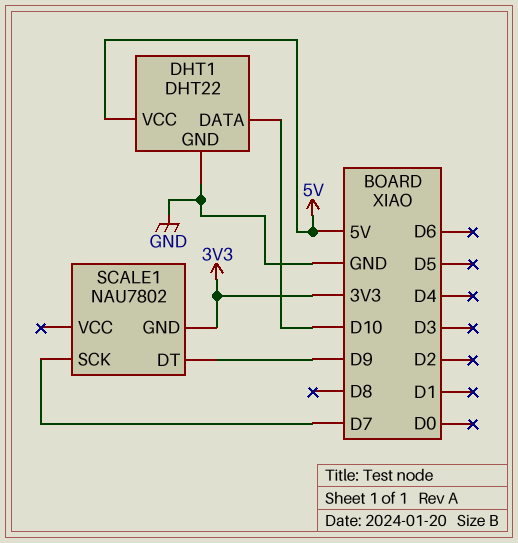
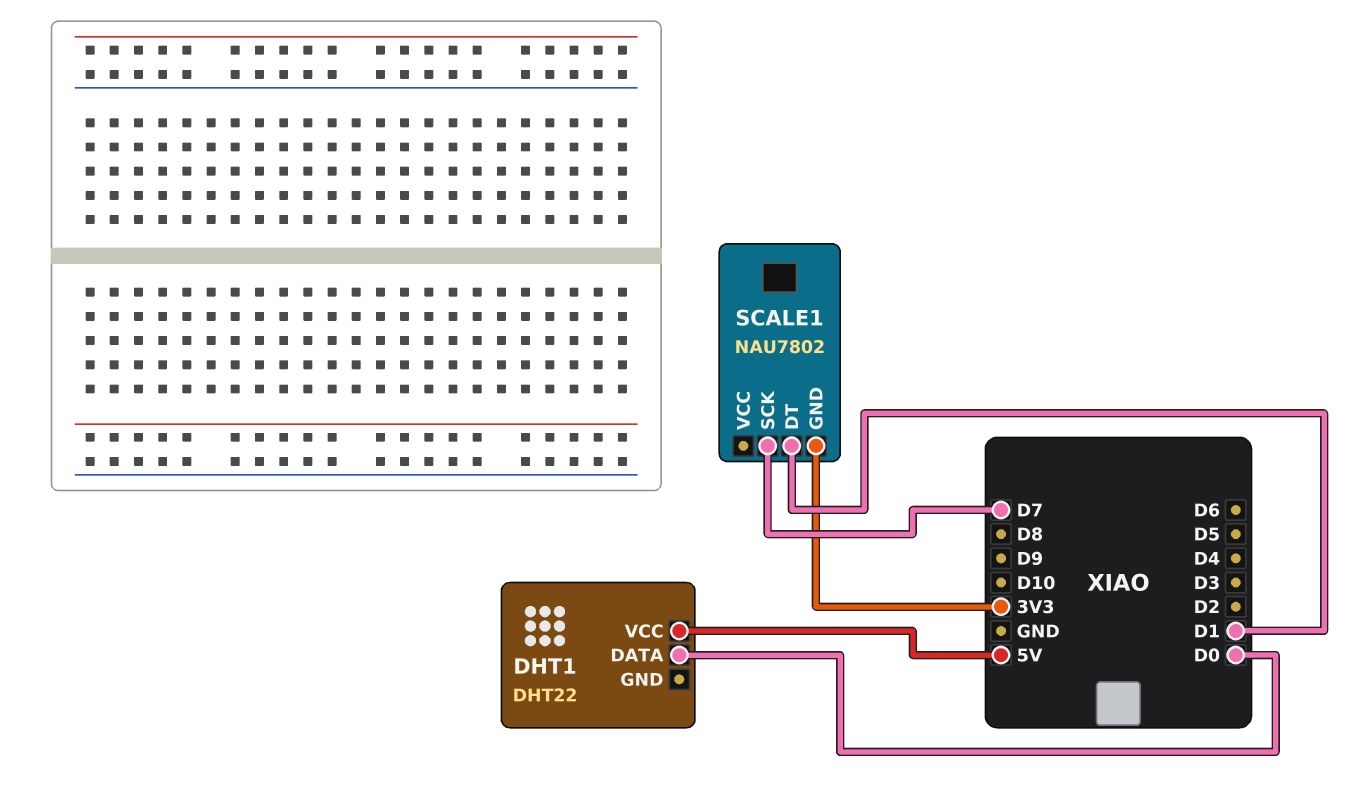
DHT1 pin DATA: D10 -> D0
DHT1 pin GND: GND -> none
SCALE1 pin DT: D9 -> D1

